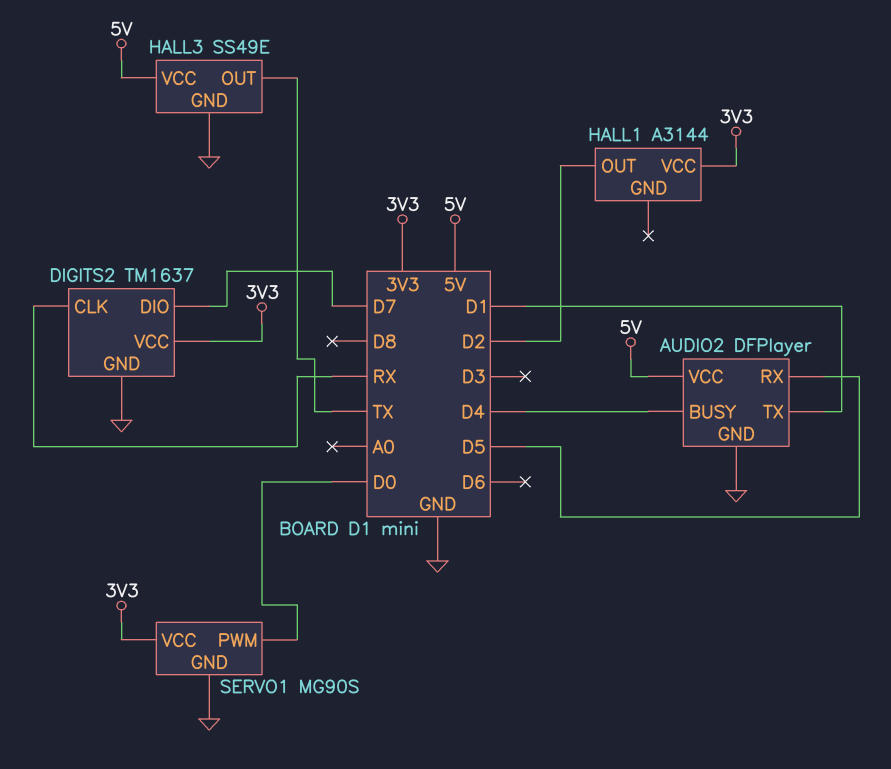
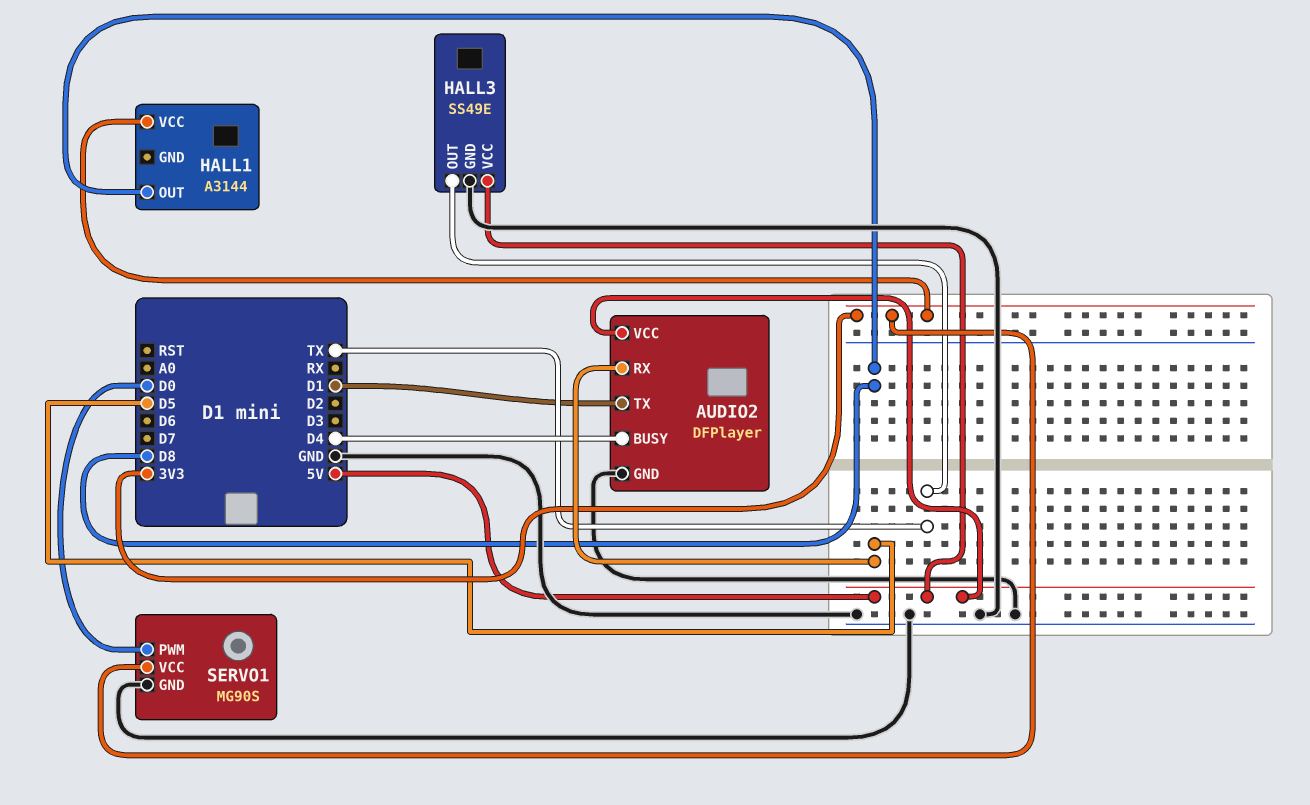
DIGITS2: TM1637 -> none
DIGITS2 pin CLK: RX -> none
DIGITS2 pin DIO: D7 -> none
DIGITS2 pin GND: GND -> none
DIGITS2 pin VCC: 3V3 -> none
HALL1 pin OUT: D2 -> D8

